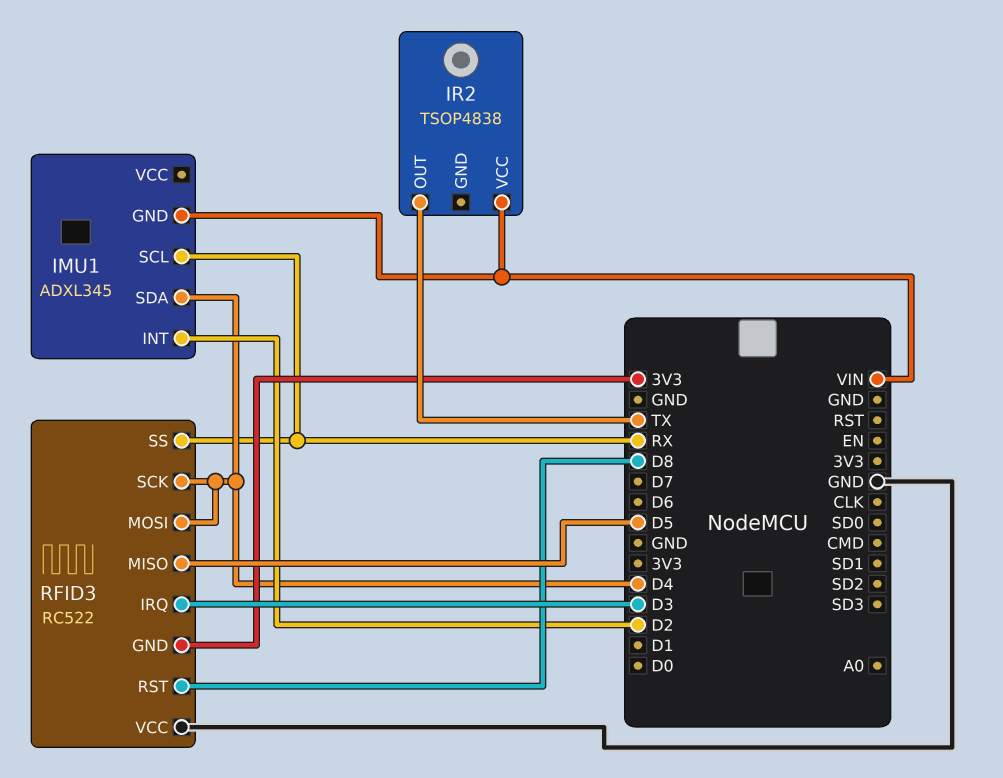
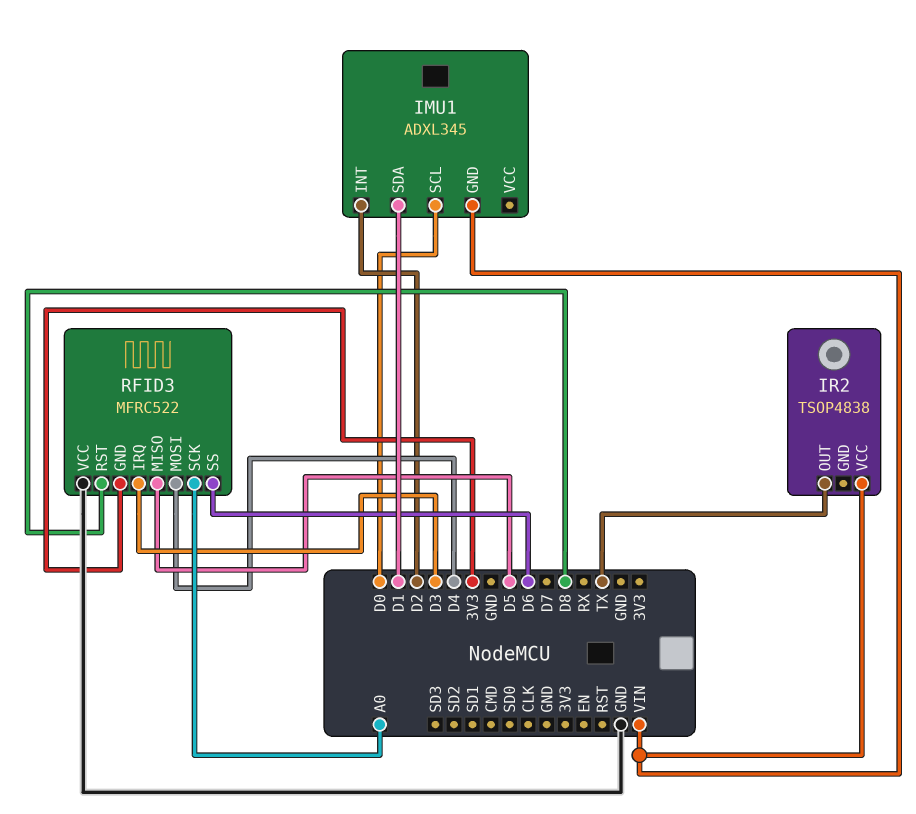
IMU1 pin SCL: RX -> D0
IMU1 pin SDA: D4 -> D1
RFID3: RC522 -> MFRC522
RFID3 pin SCK: D4 -> A0
RFID3 pin SS: RX -> D6

